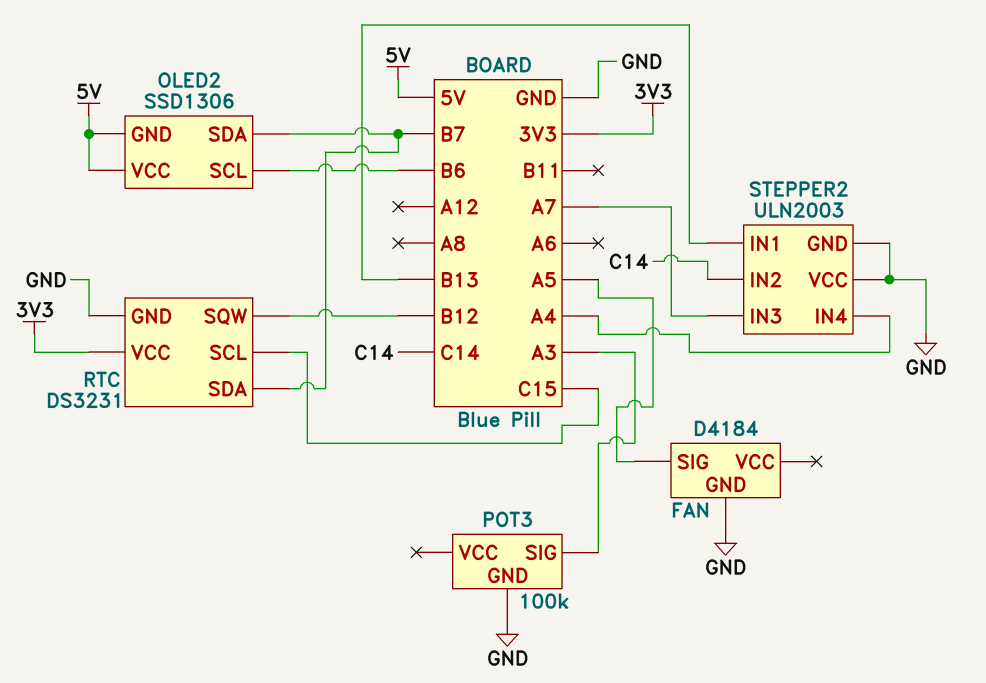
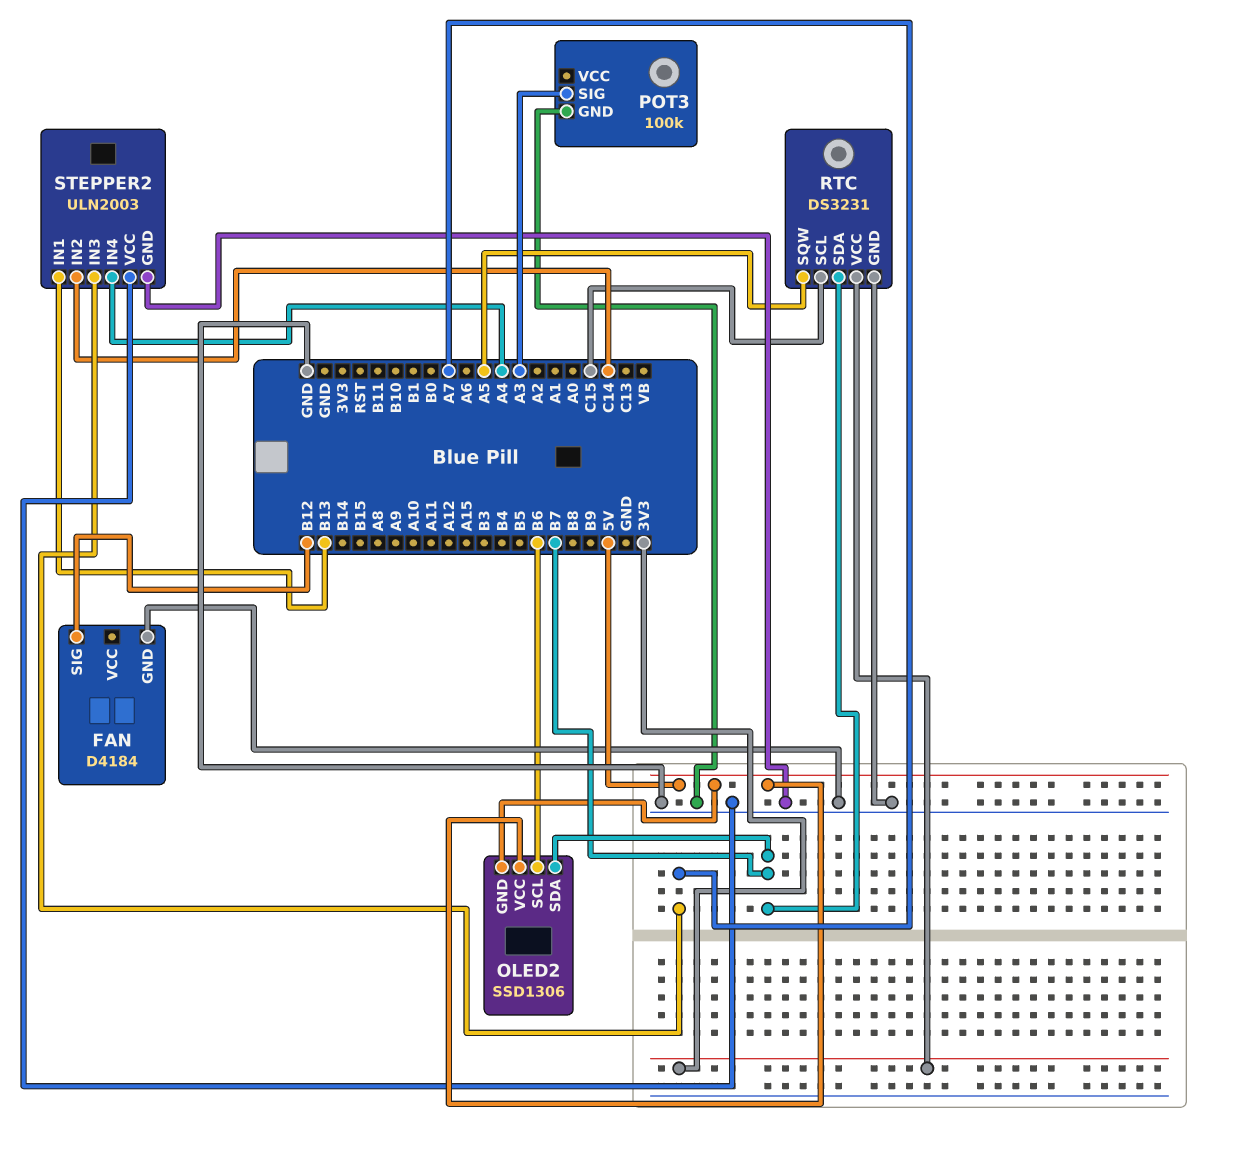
FAN pin SIG: A5 -> B12
RTC pin SQW: B12 -> A5

